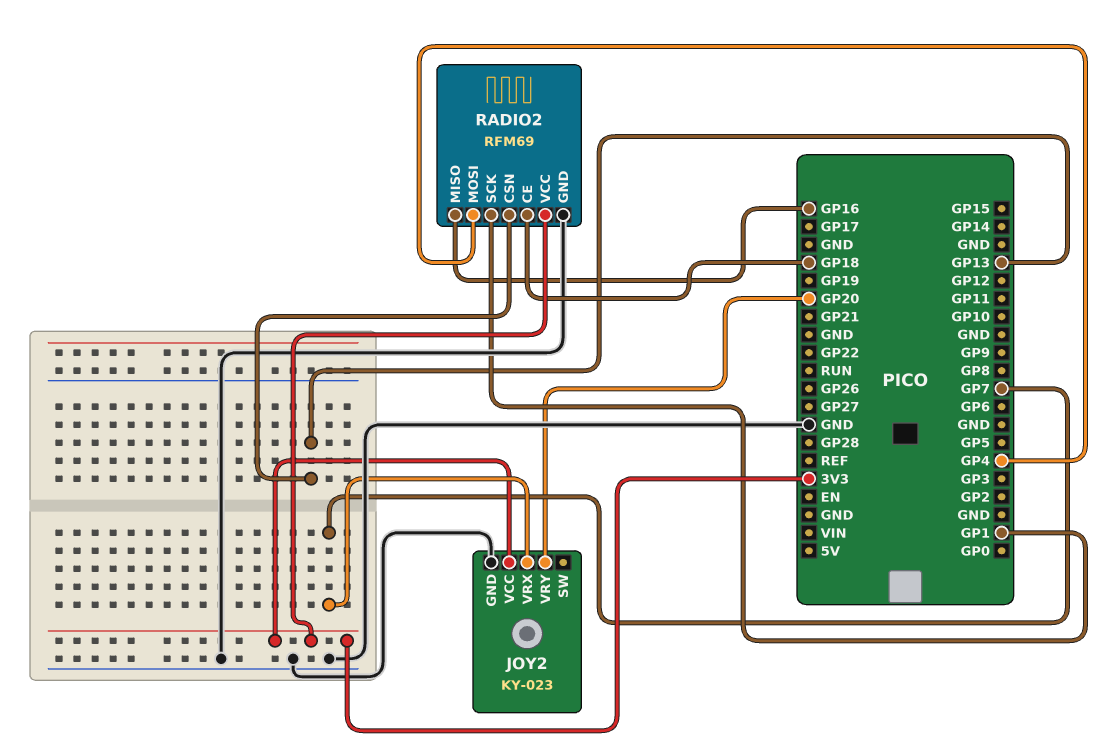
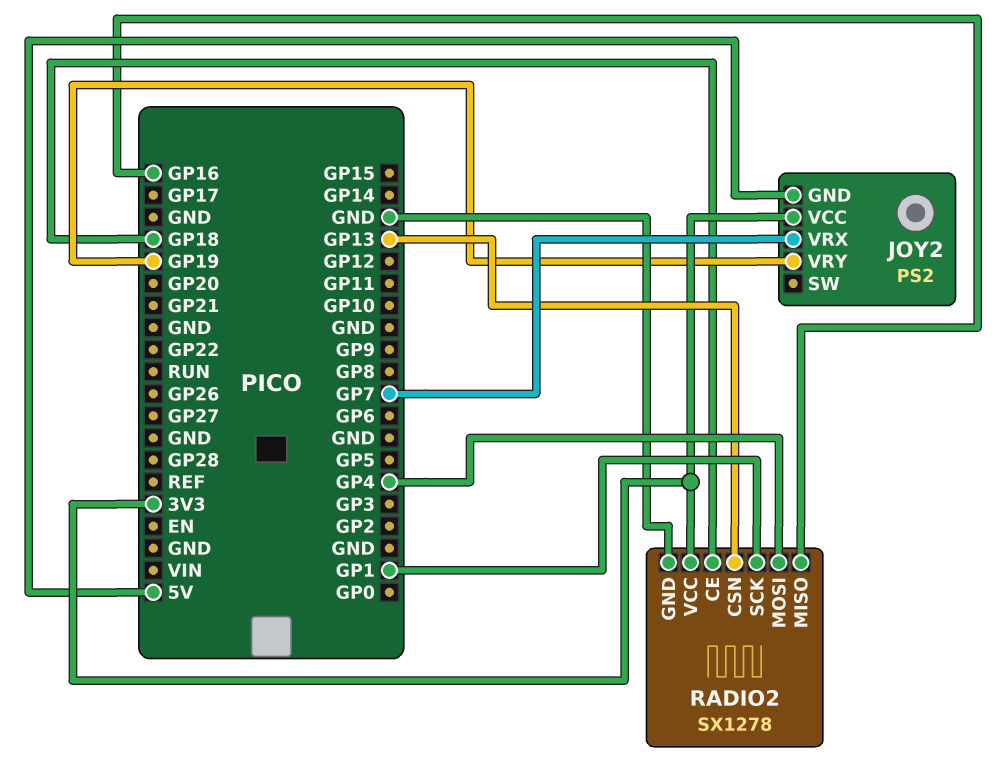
JOY2: KY-023 -> PS2
JOY2 pin GND: GND -> 5V
JOY2 pin VRY: GP20 -> GP19
RADIO2: RFM69 -> SX1278

